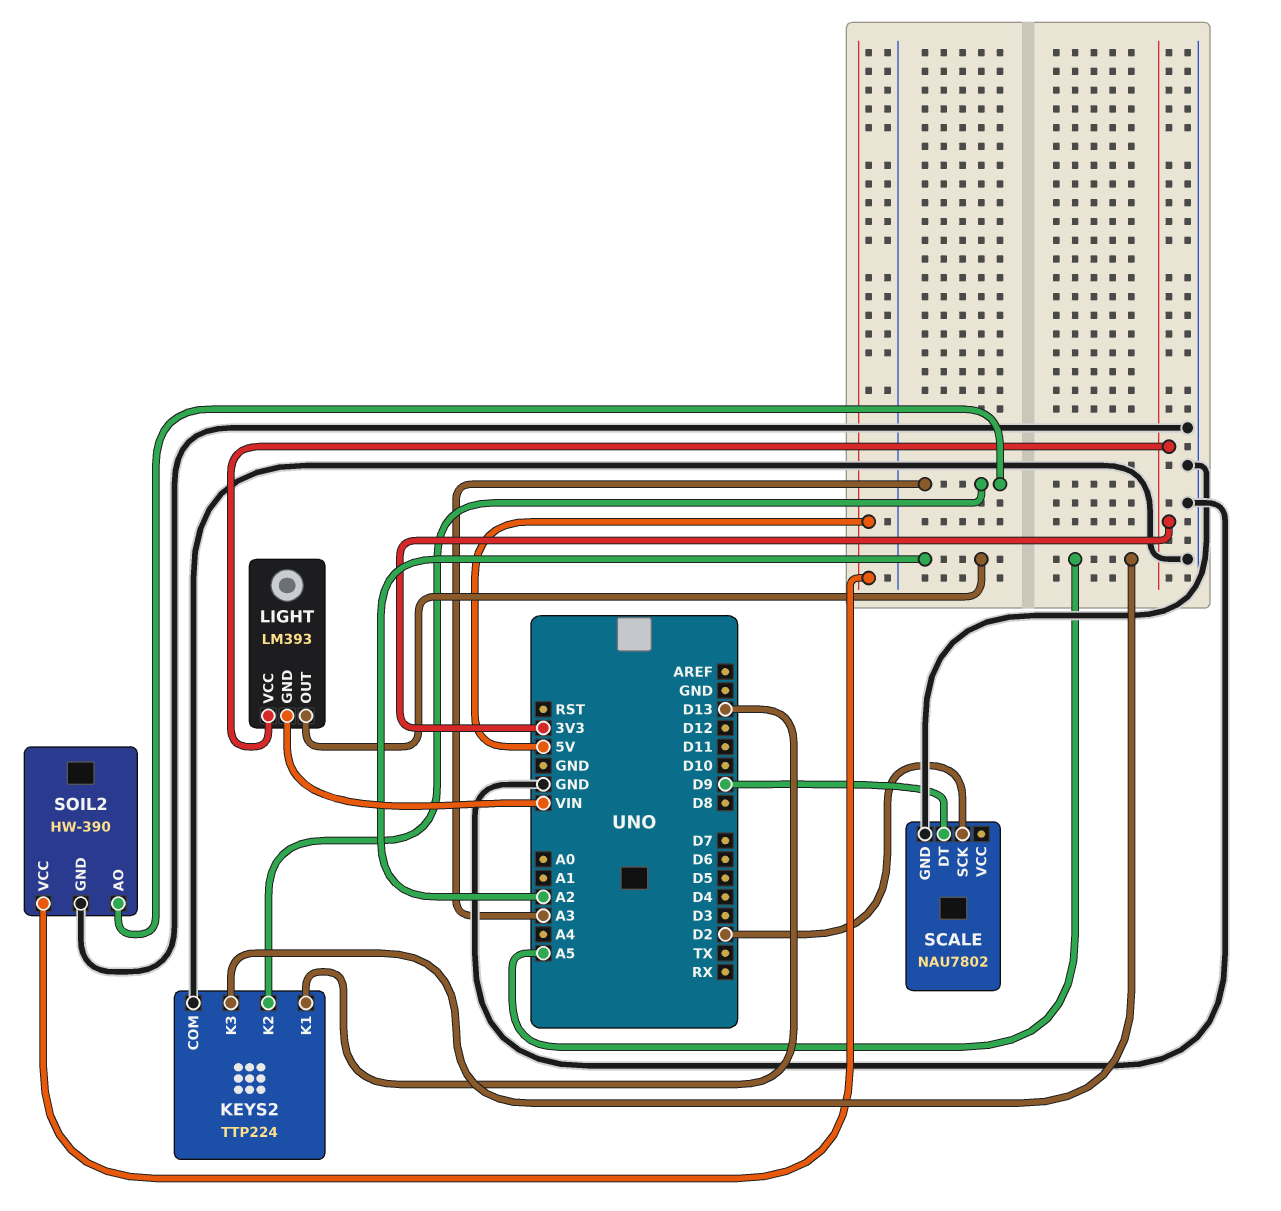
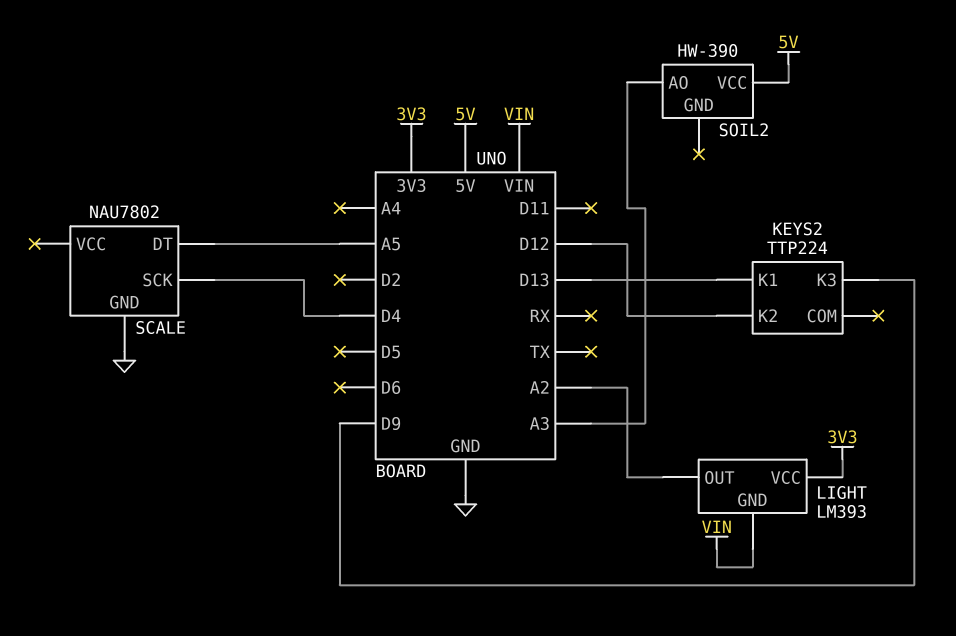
KEYS2 pin COM: GND -> none
KEYS2 pin K2: A3 -> D12
KEYS2 pin K3: A5 -> D9
SCALE pin DT: D9 -> A5
SCALE pin SCK: D2 -> D4
SOIL2 pin GND: GND -> none

